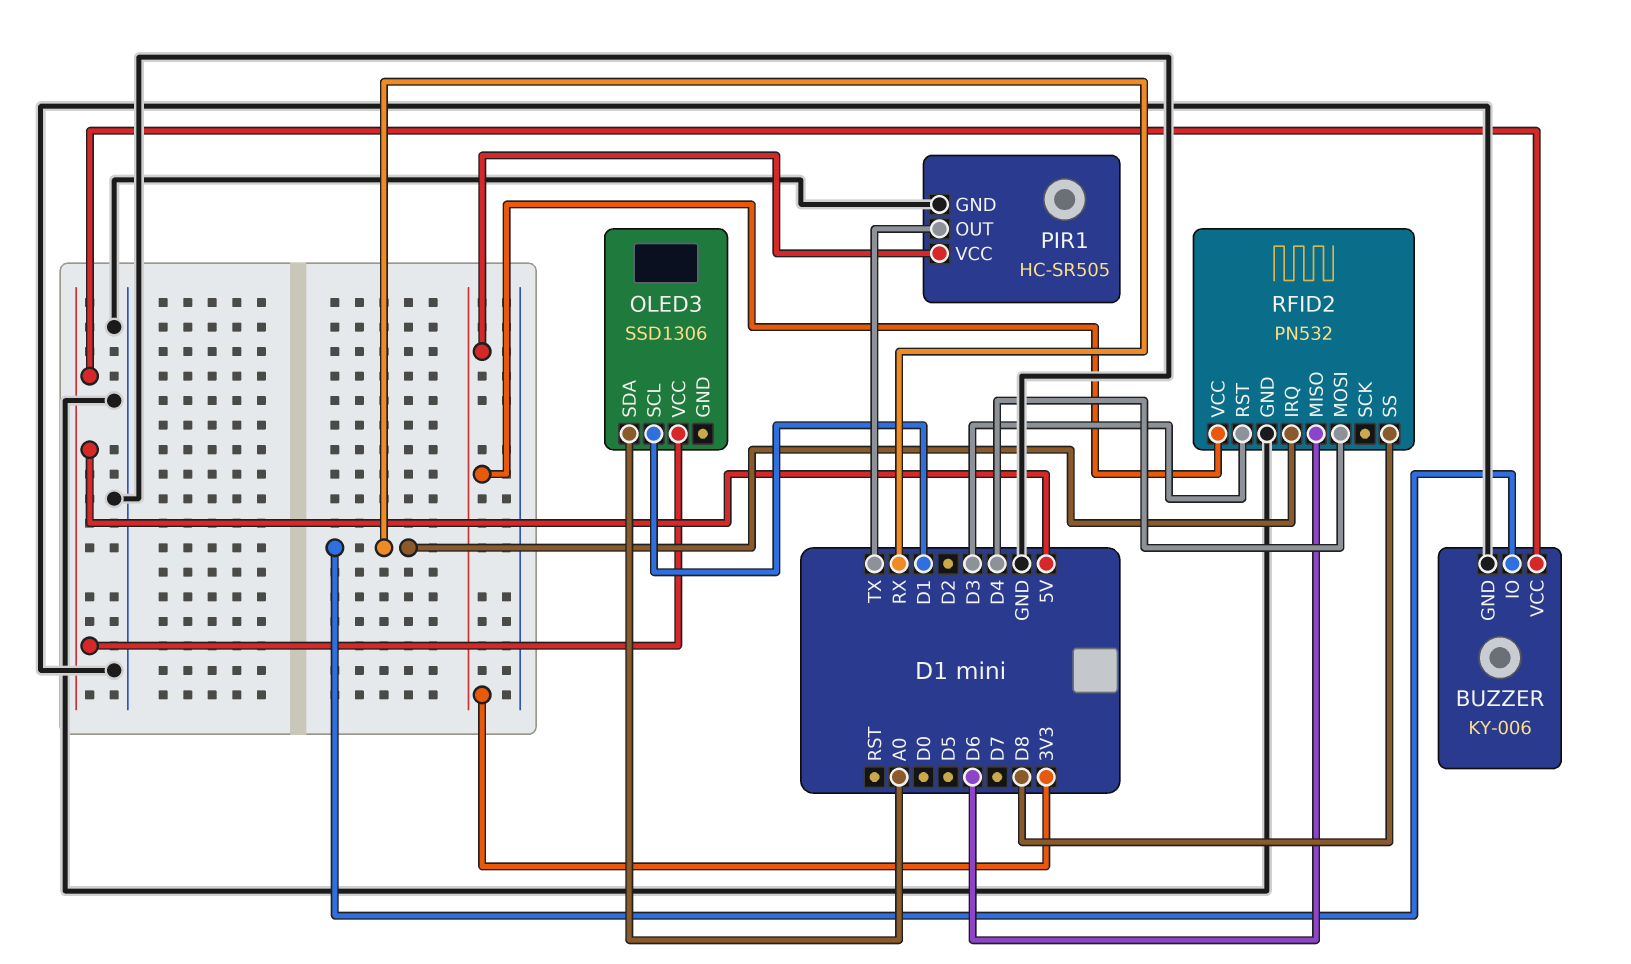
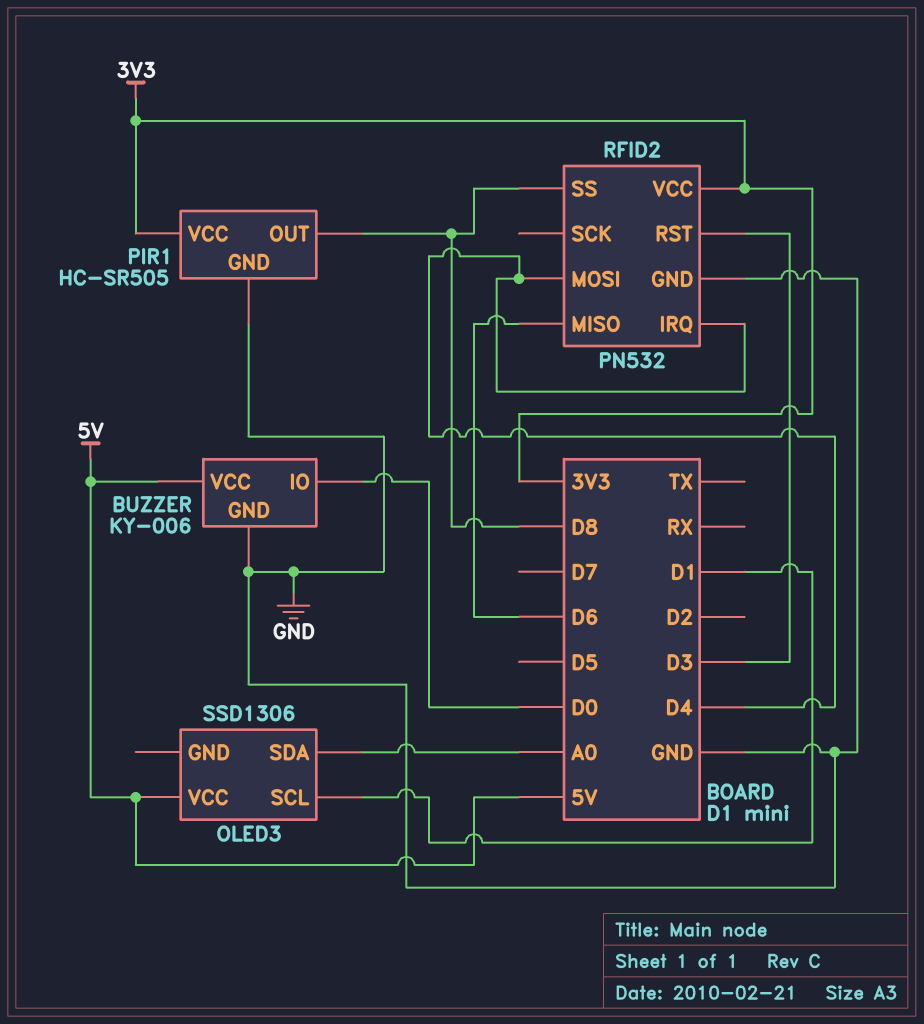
BUZZER pin IO: RX -> D0
PIR1 pin OUT: TX -> D8
RFID2 pin IRQ: RX -> D4

